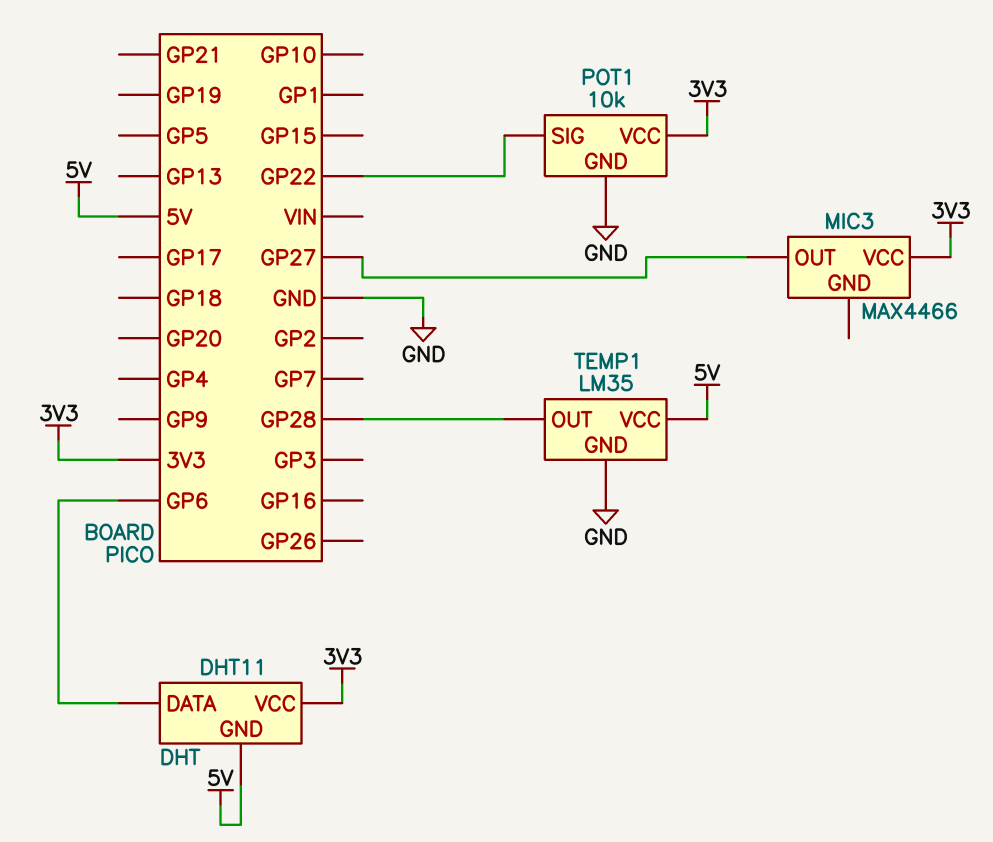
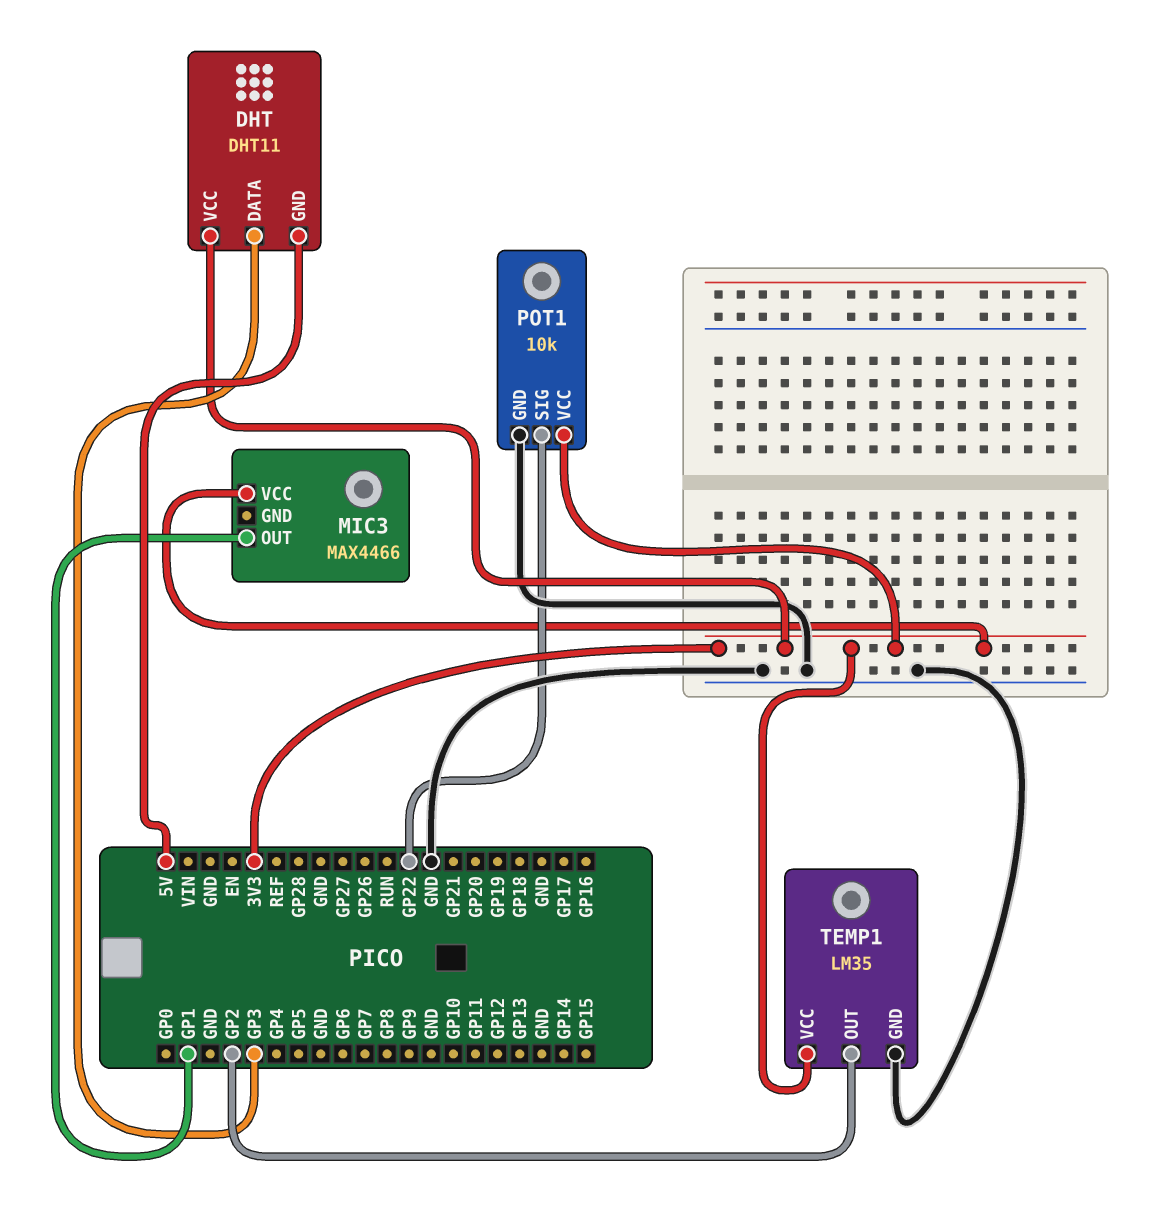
DHT pin DATA: GP6 -> GP3
MIC3 pin OUT: GP27 -> GP1
TEMP1 pin OUT: GP28 -> GP2
TEMP1 pin VCC: 5V -> 3V3

